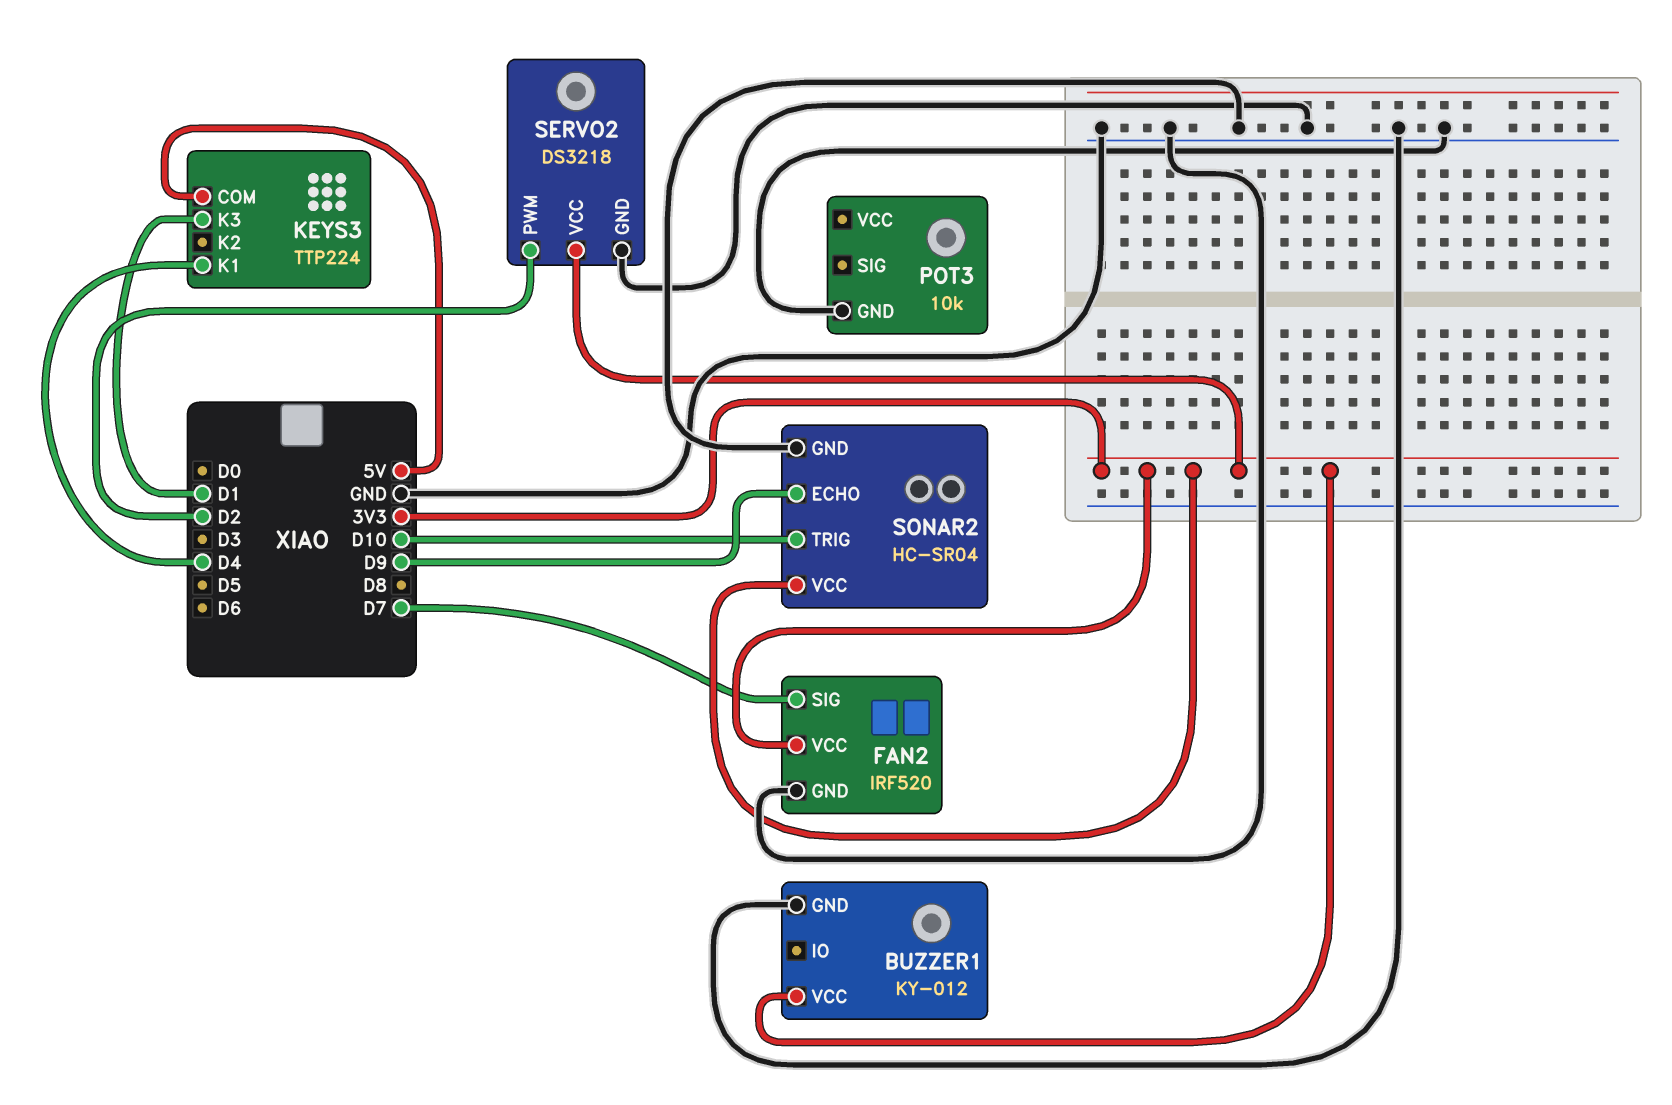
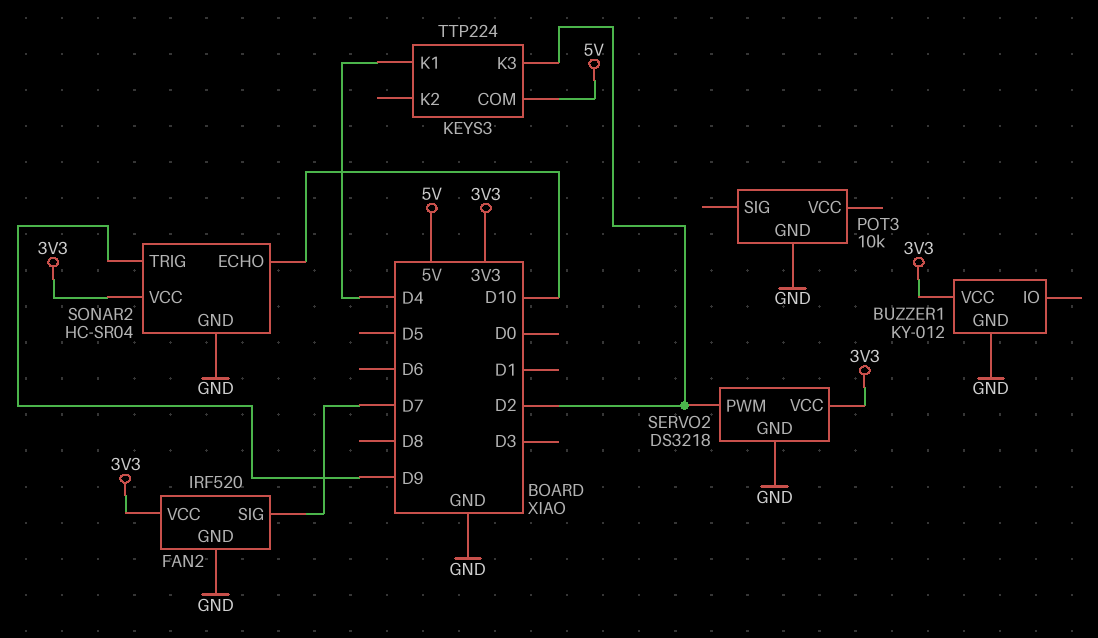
KEYS3 pin K3: D1 -> D2
SONAR2 pin ECHO: D9 -> D10
SONAR2 pin TRIG: D10 -> D9

